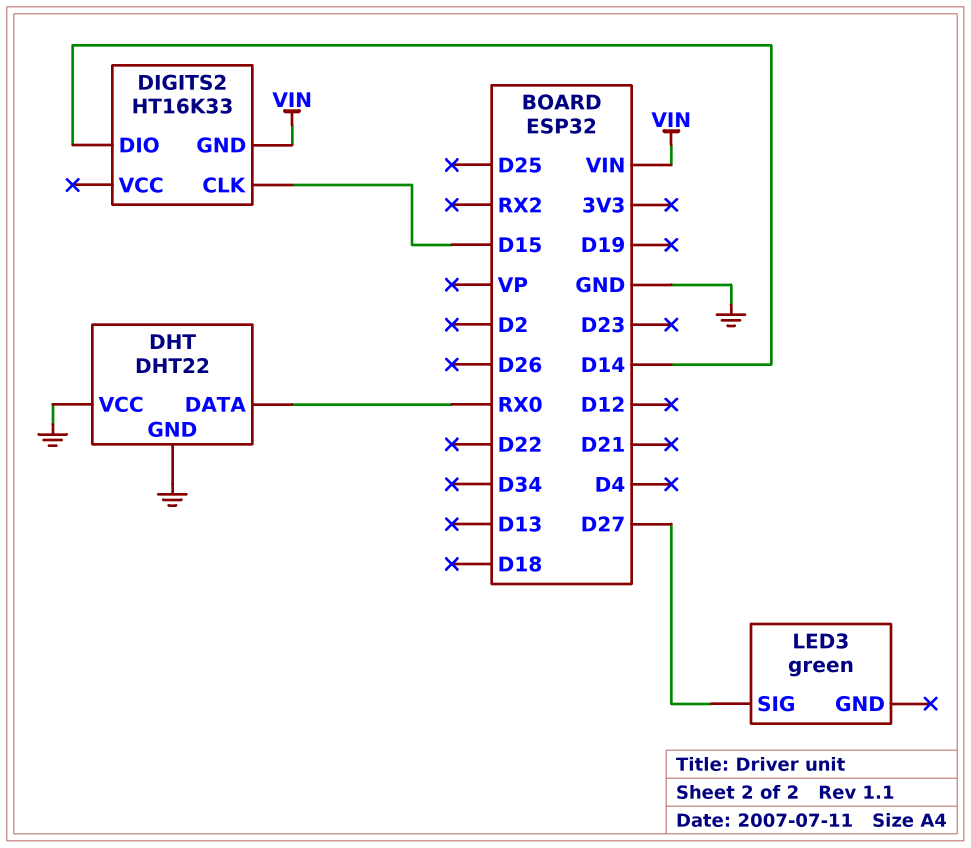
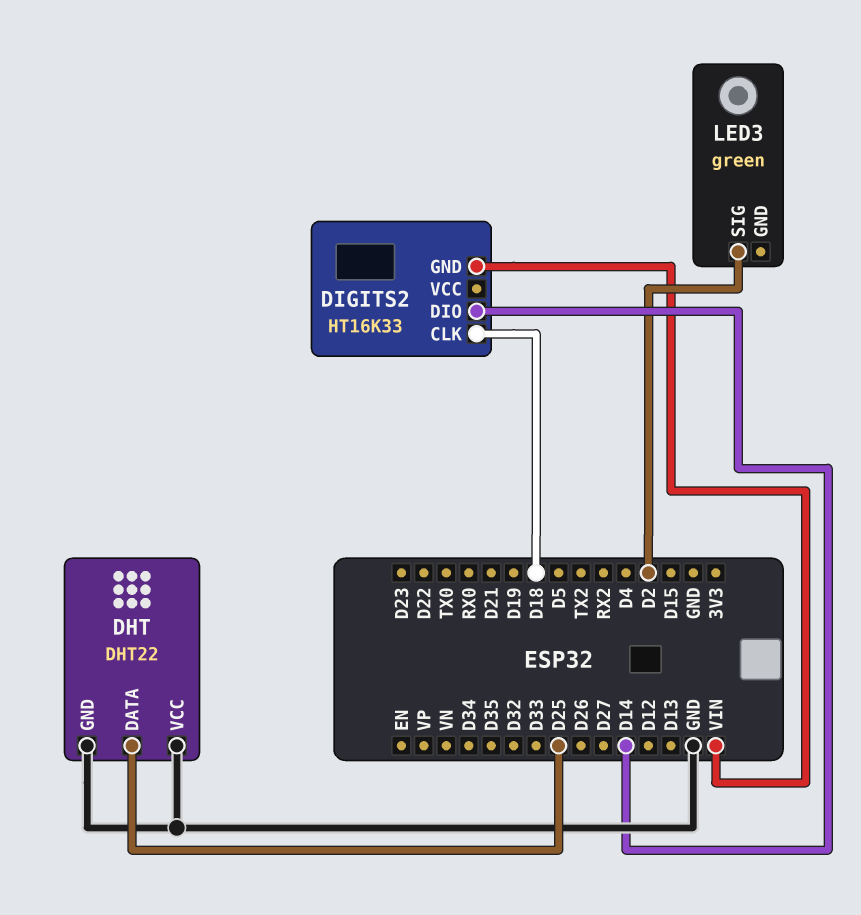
DHT pin DATA: RX0 -> D25
DIGITS2 pin CLK: D15 -> D18
LED3 pin SIG: D27 -> D2

